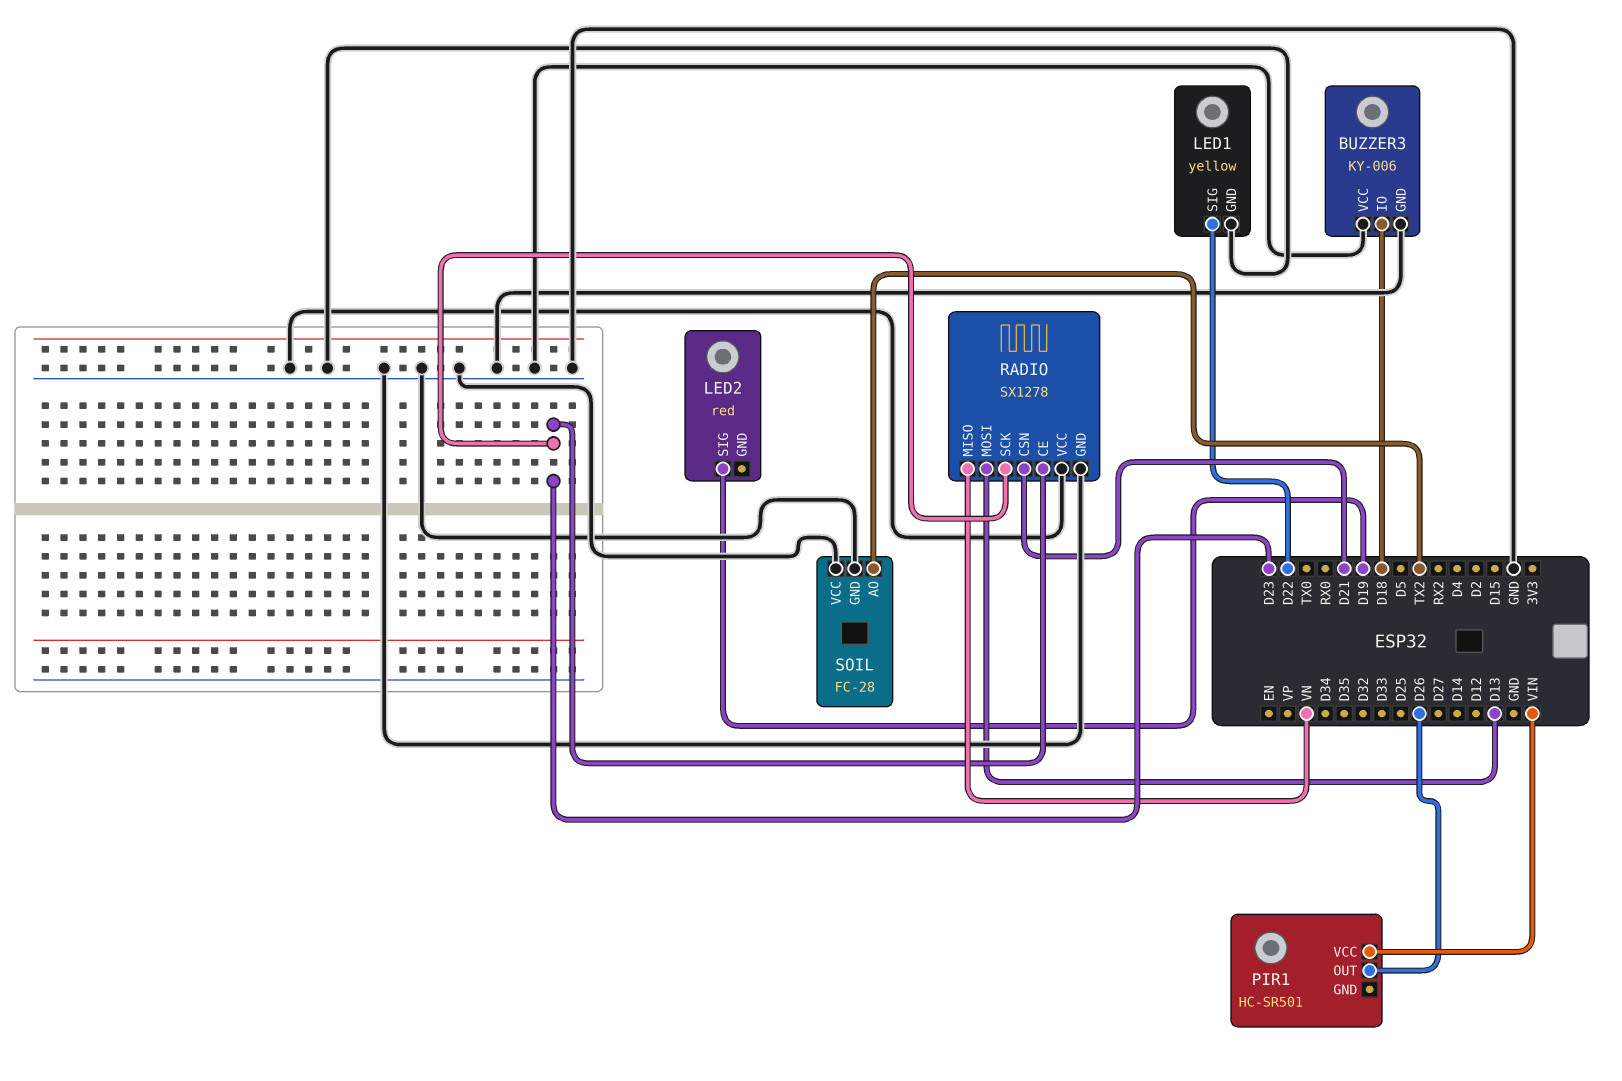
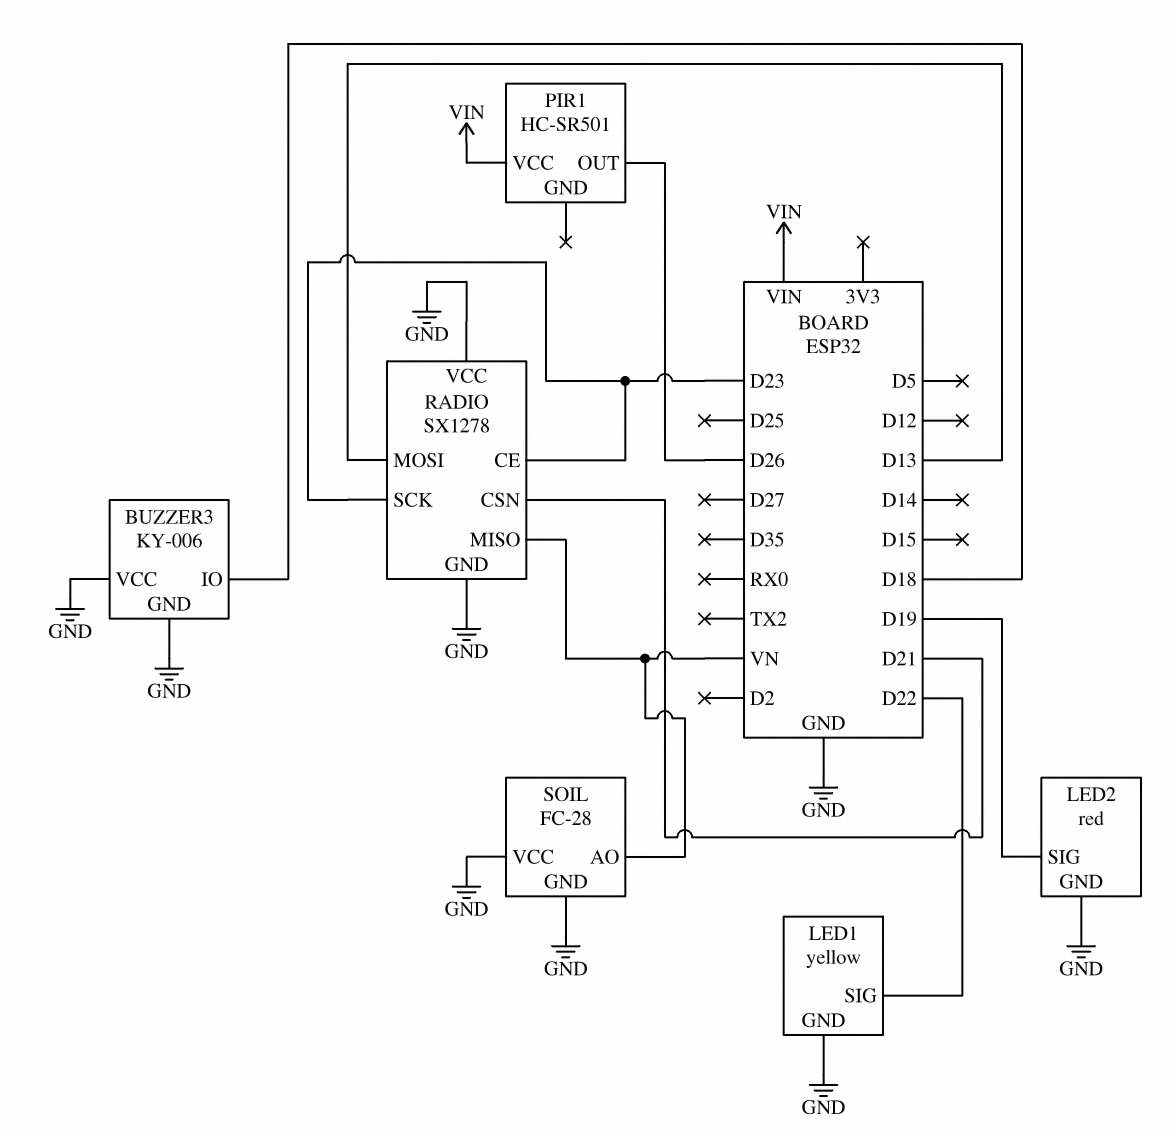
LED2 pin GND: none -> GND
SOIL pin AO: TX2 -> VN

